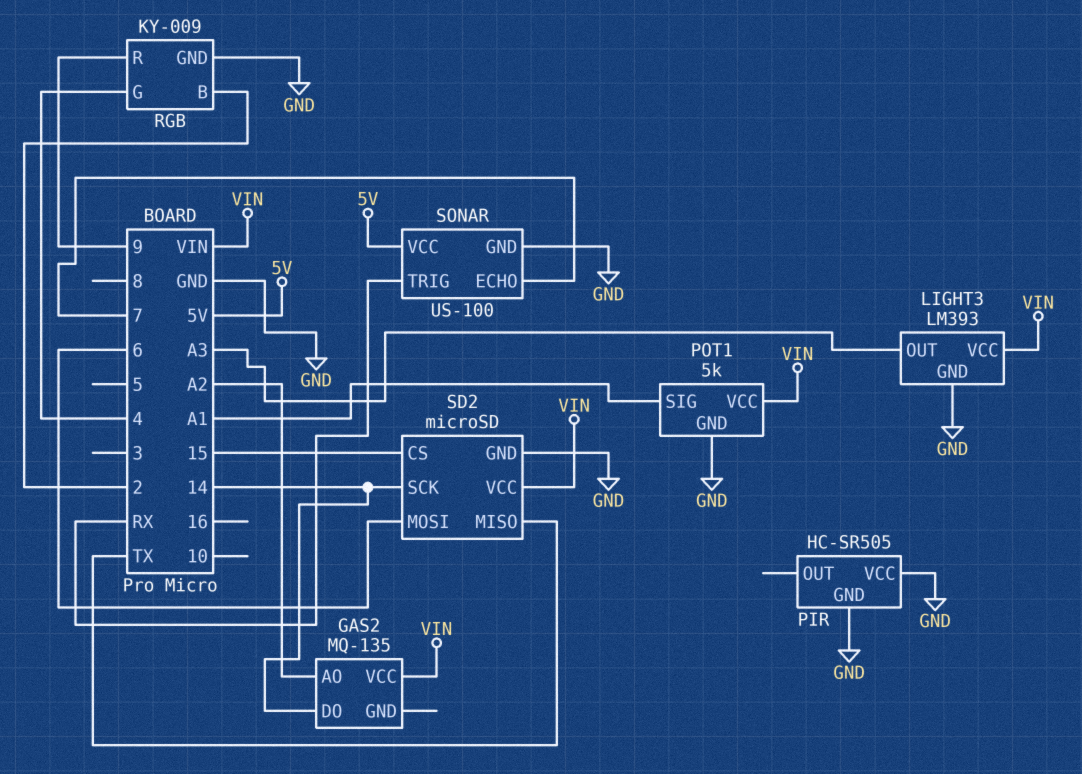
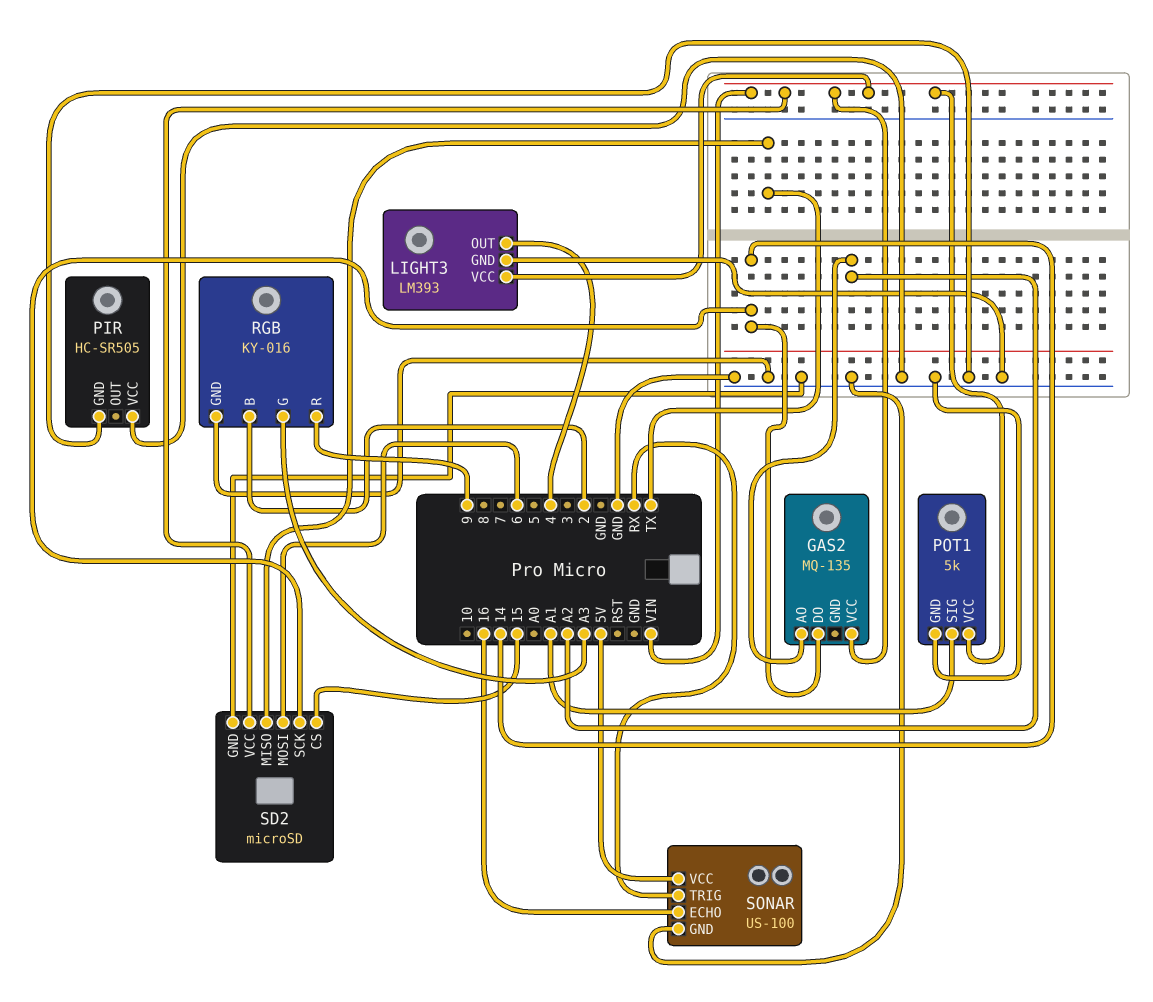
LIGHT3 pin OUT: A3 -> 4
RGB: KY-009 -> KY-016
RGB pin G: 4 -> A3
SONAR pin ECHO: 7 -> 16

